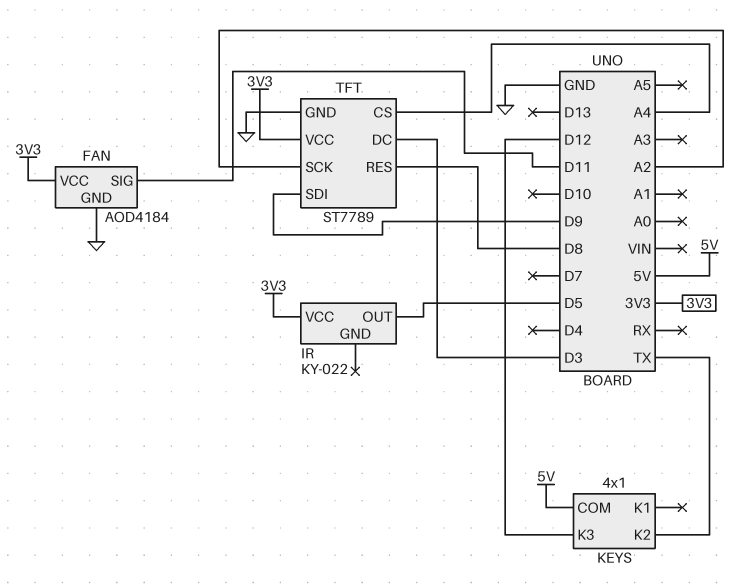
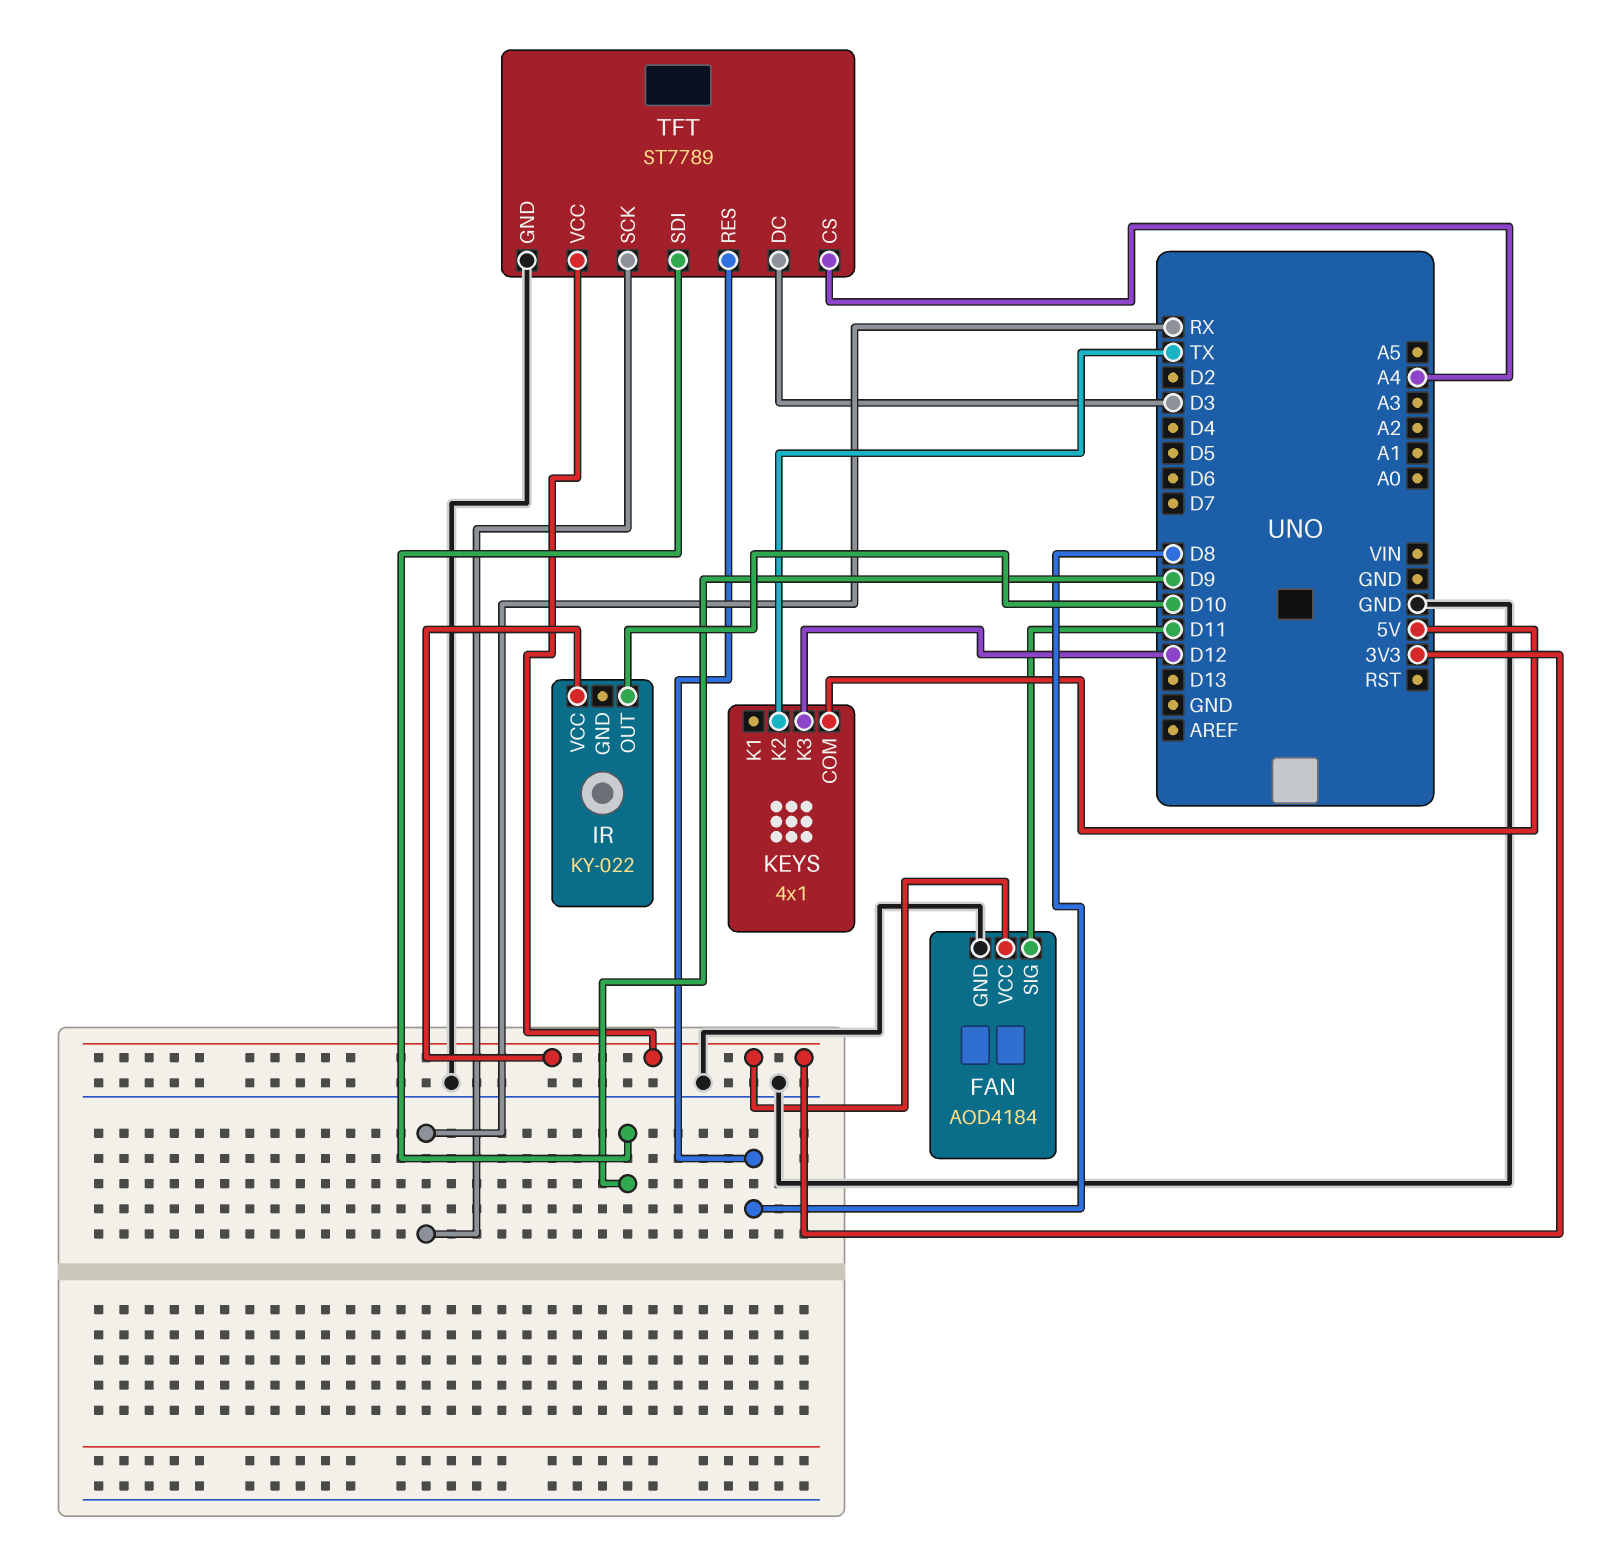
IR pin OUT: D5 -> D10
TFT pin SCK: A2 -> RX

